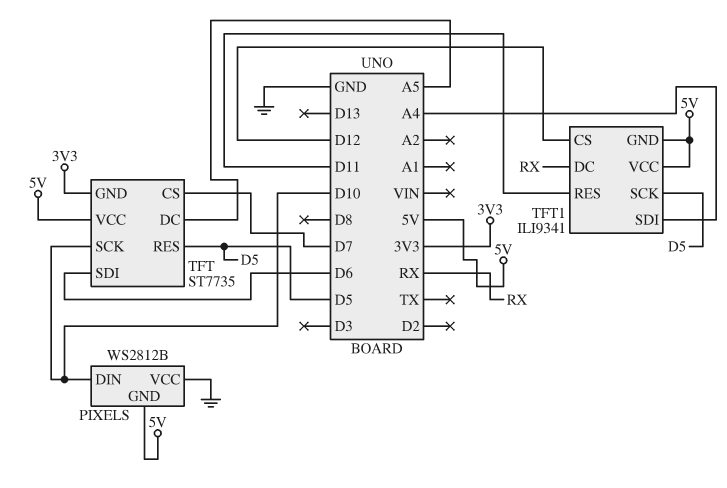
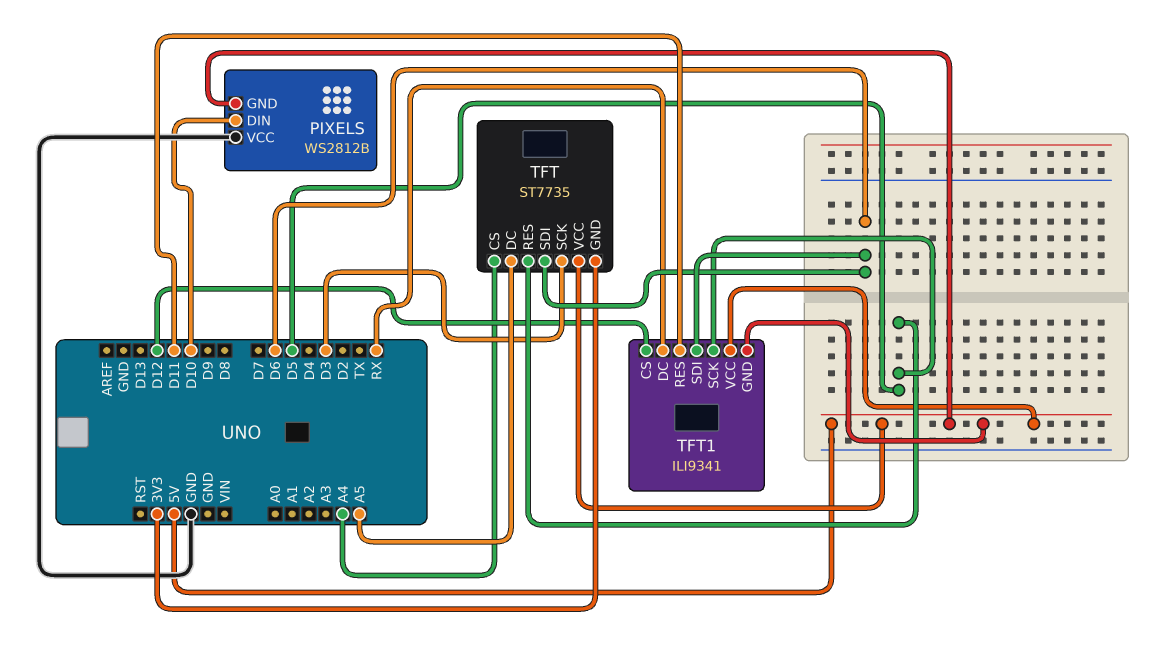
TFT pin CS: D7 -> A4
TFT pin SCK: D10 -> D3
TFT1 pin SDI: A4 -> D6

